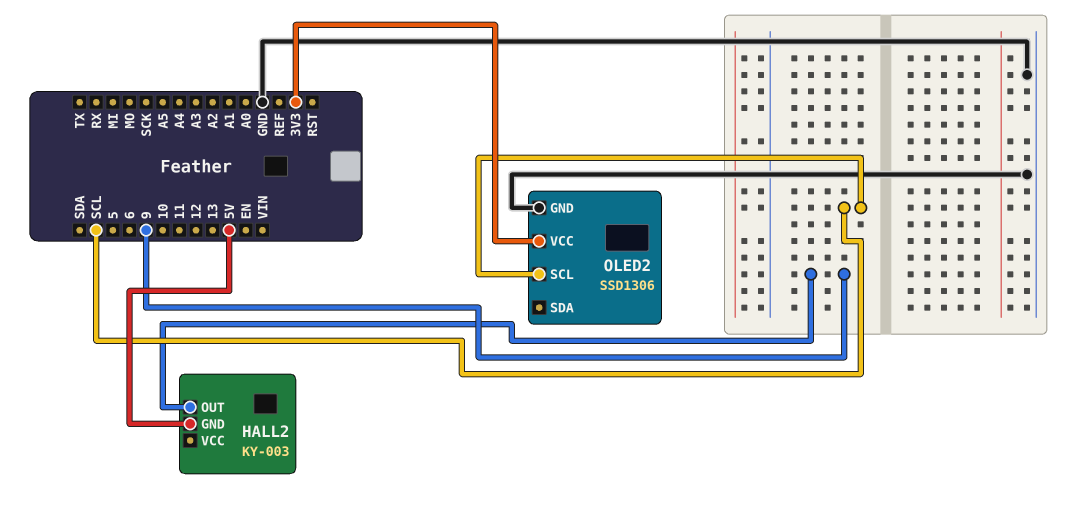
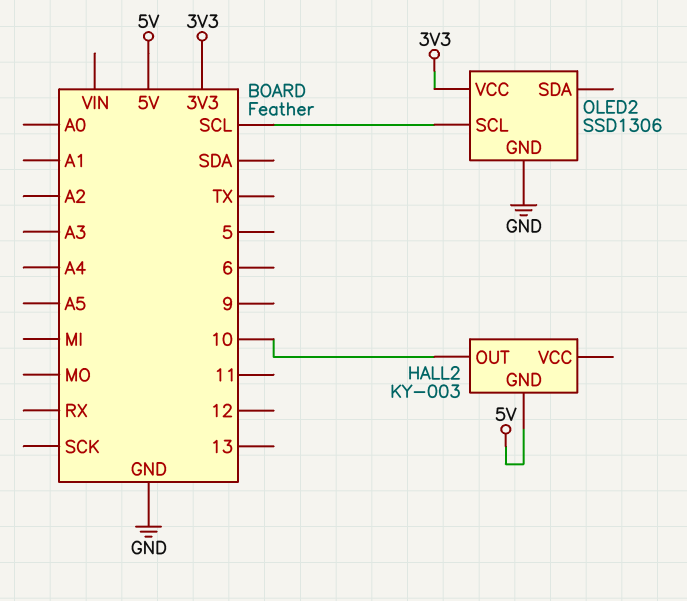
HALL2 pin OUT: 9 -> 10

